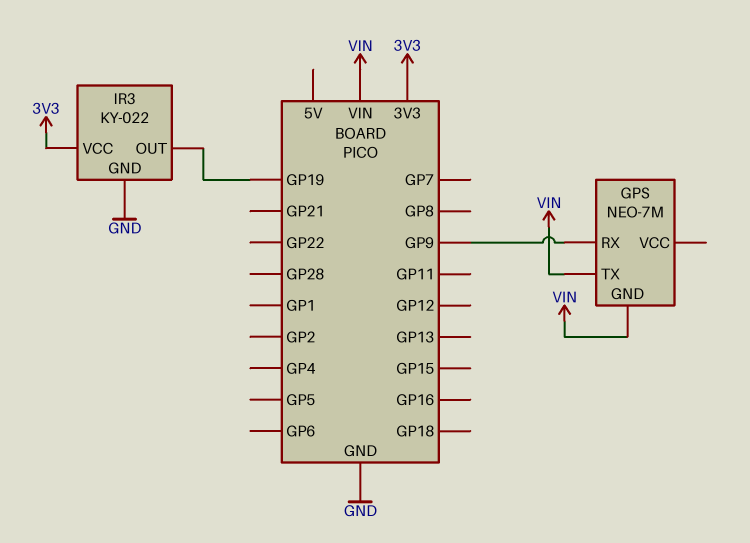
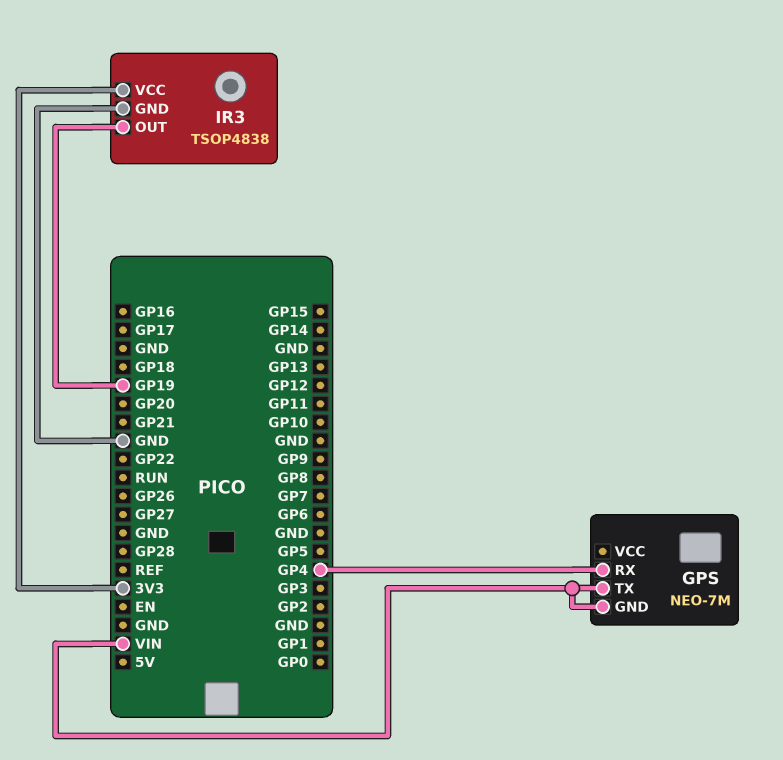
GPS pin RX: GP9 -> GP4
IR3: KY-022 -> TSOP4838

